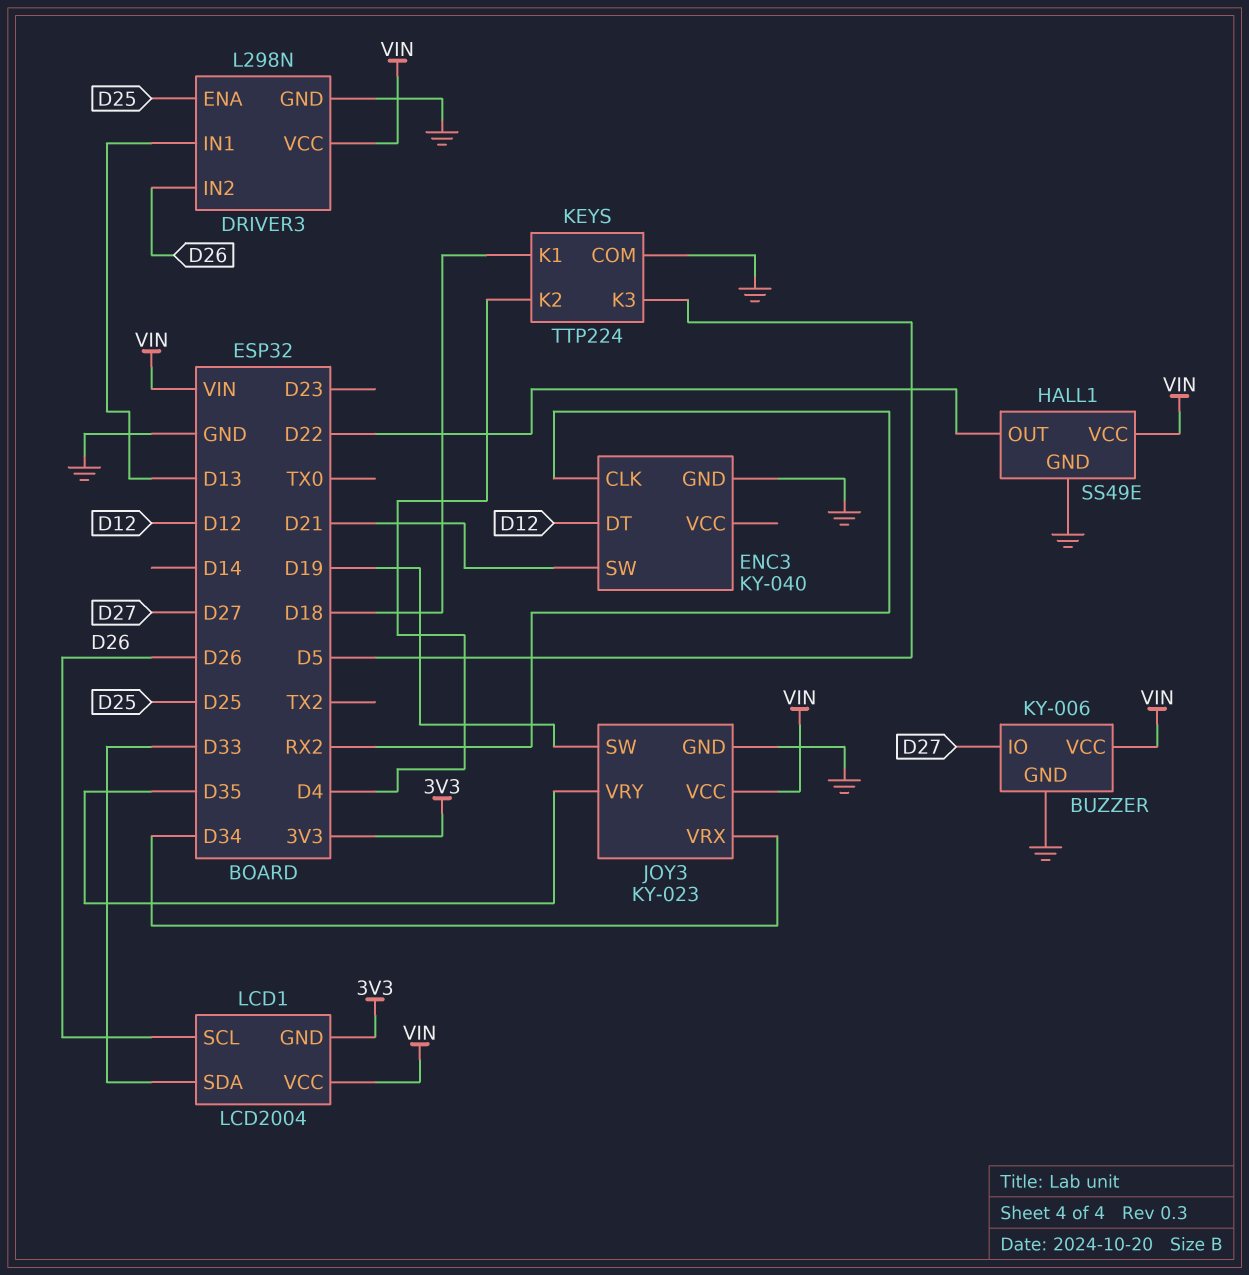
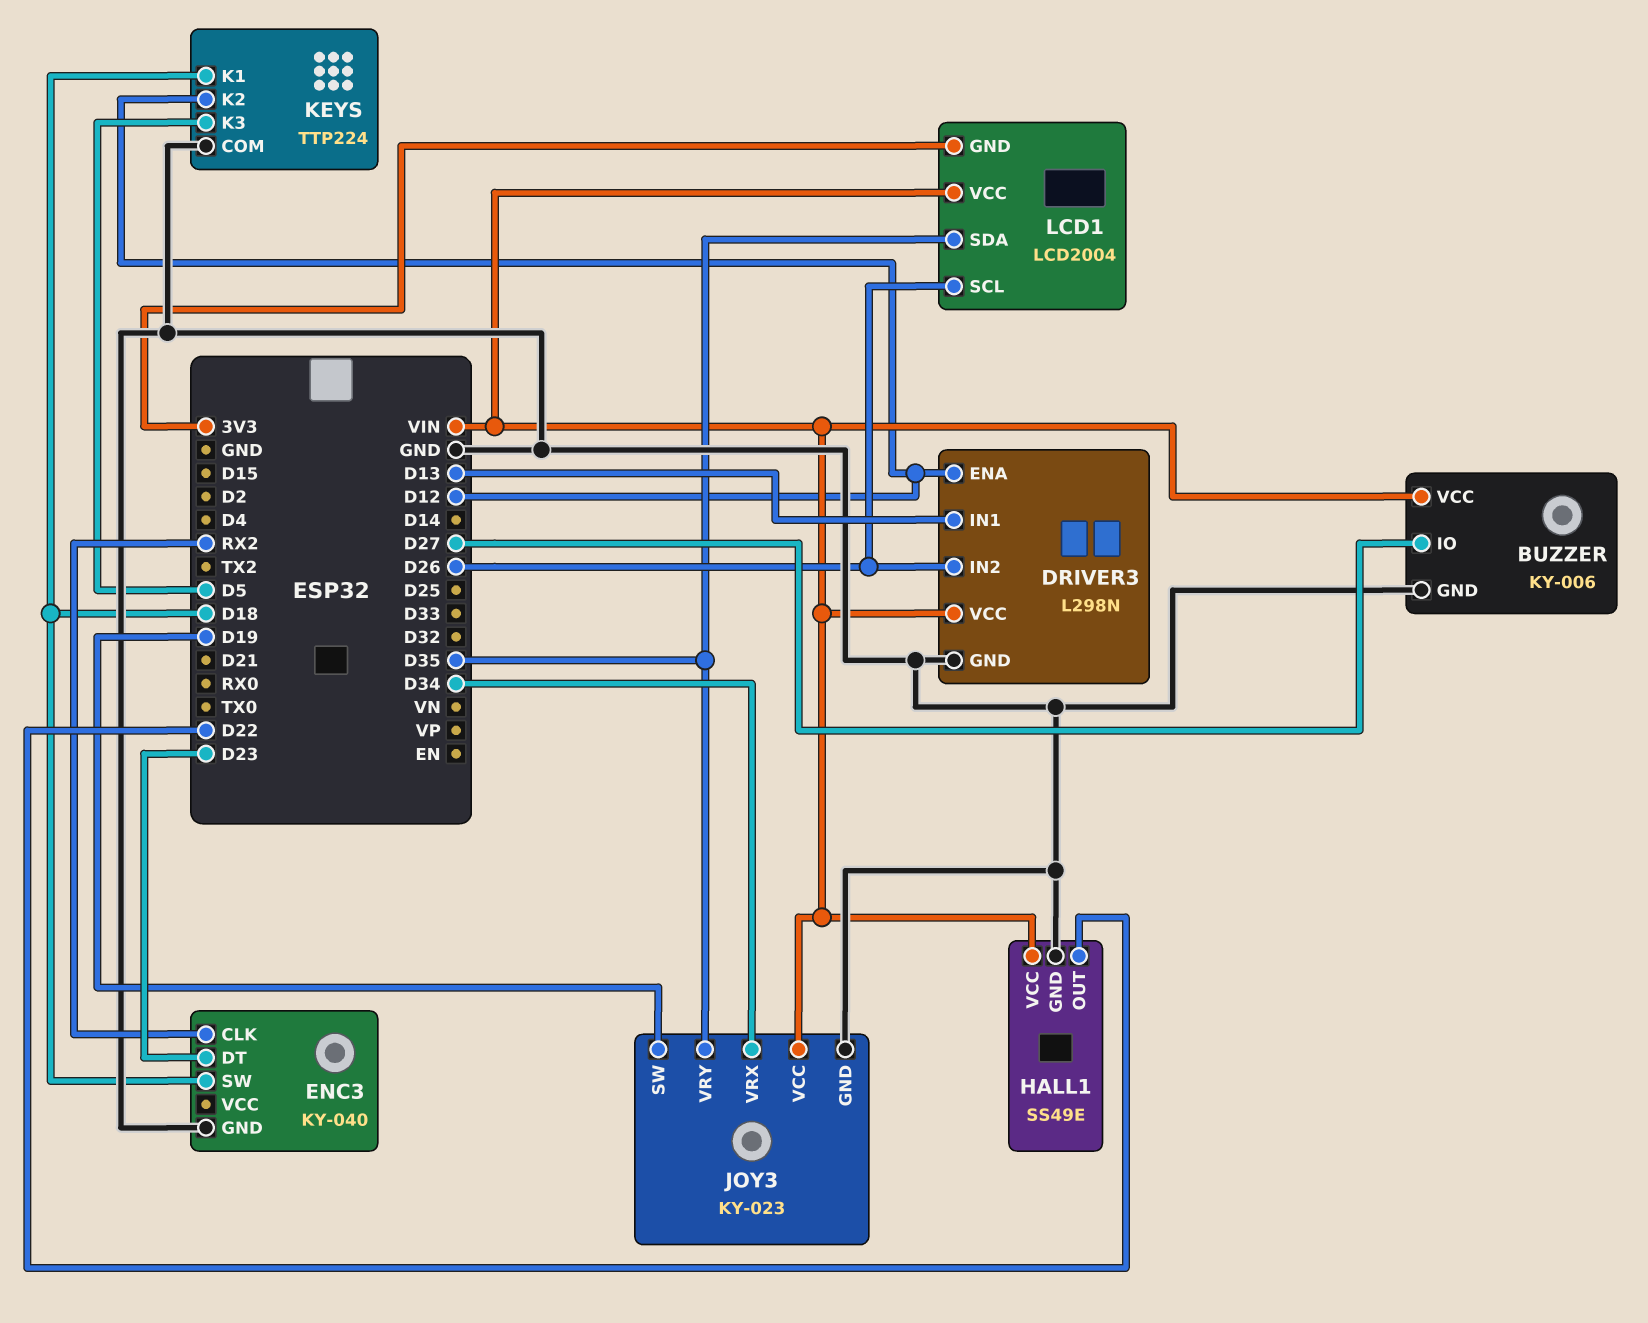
DRIVER3 pin ENA: D25 -> D12
ENC3 pin DT: D12 -> D23
ENC3 pin SW: D21 -> D18
KEYS pin K2: D4 -> D12
LCD1 pin SDA: D33 -> D35

